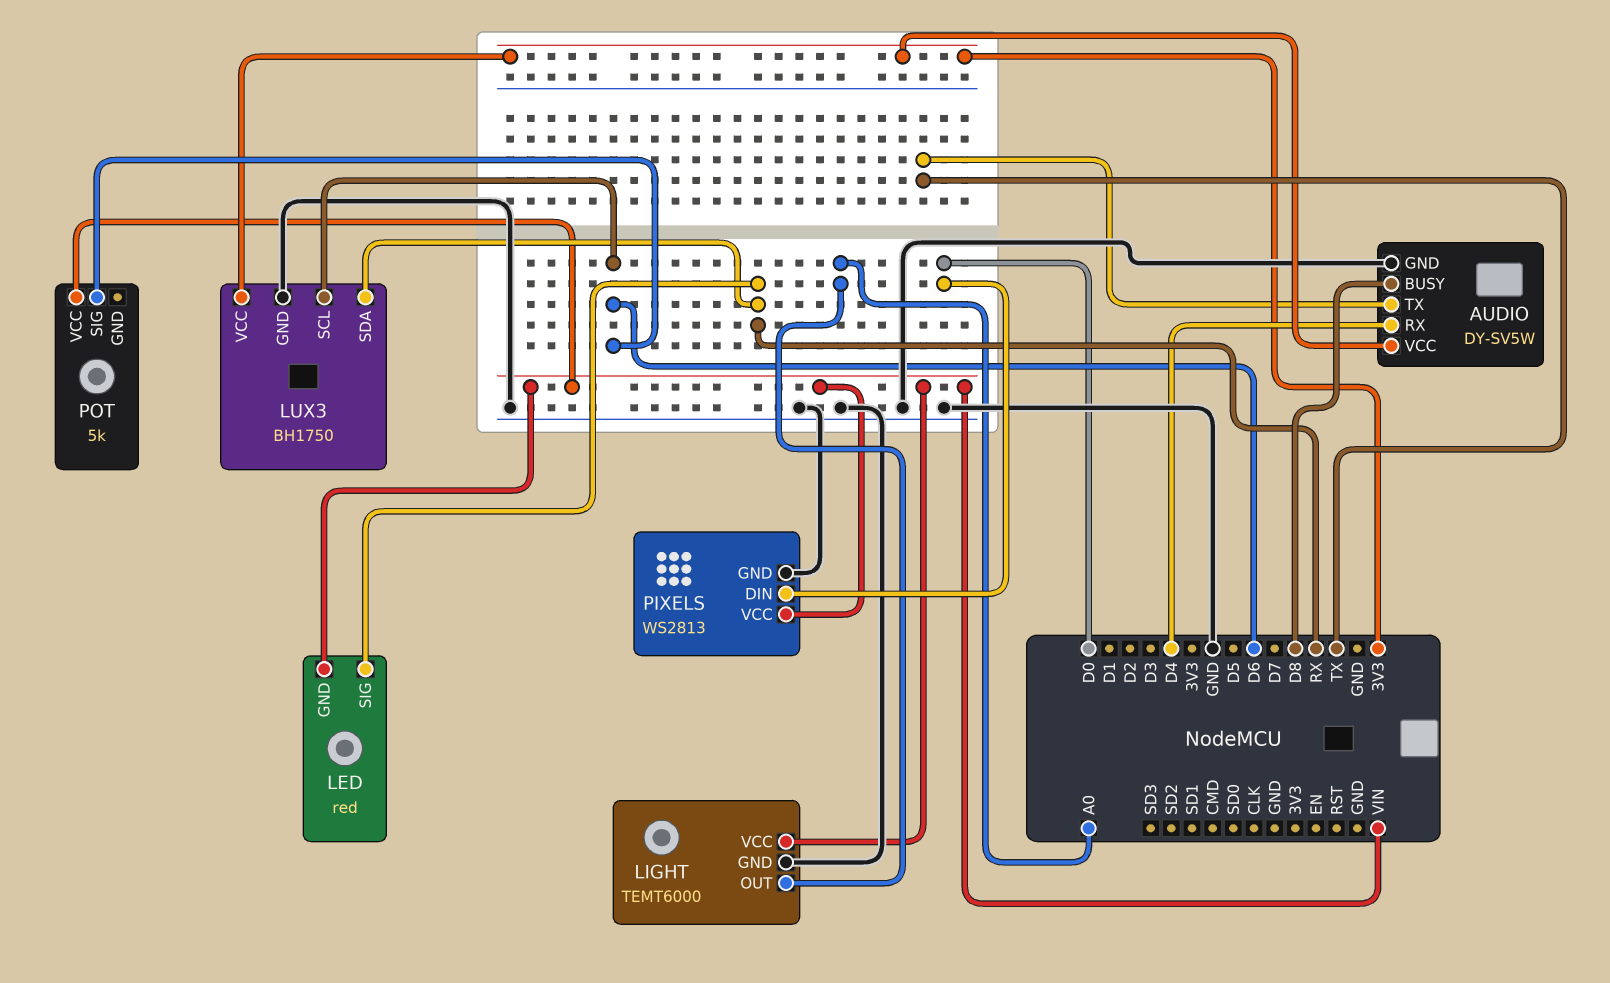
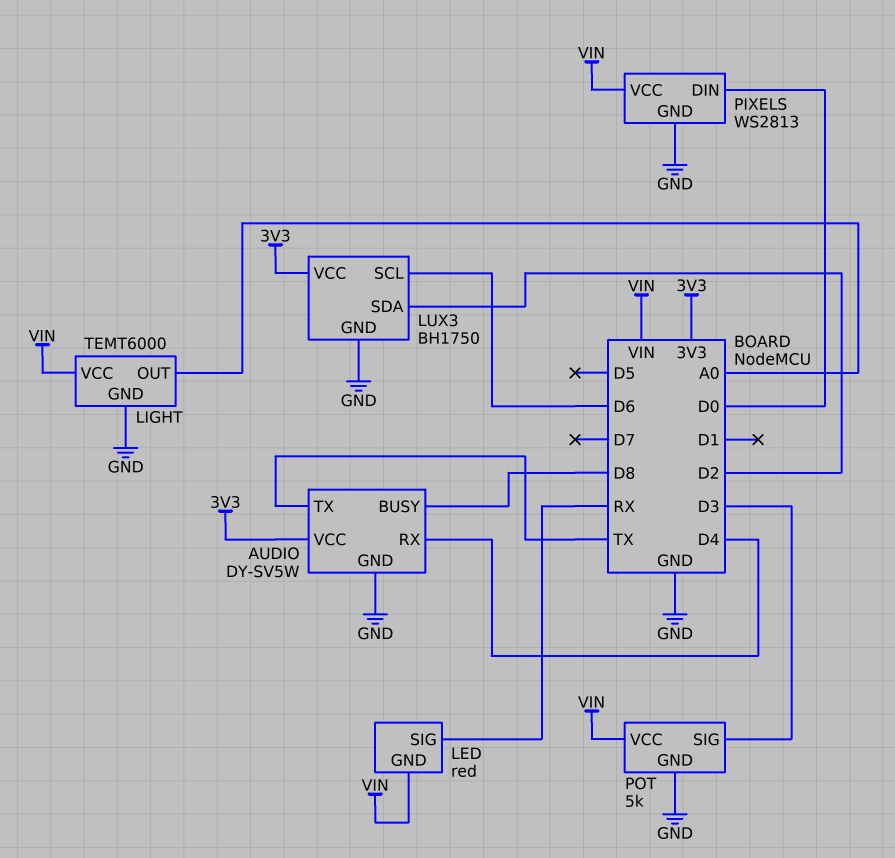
LUX3 pin SDA: RX -> D2
POT pin GND: none -> GND
POT pin SIG: D6 -> D3

